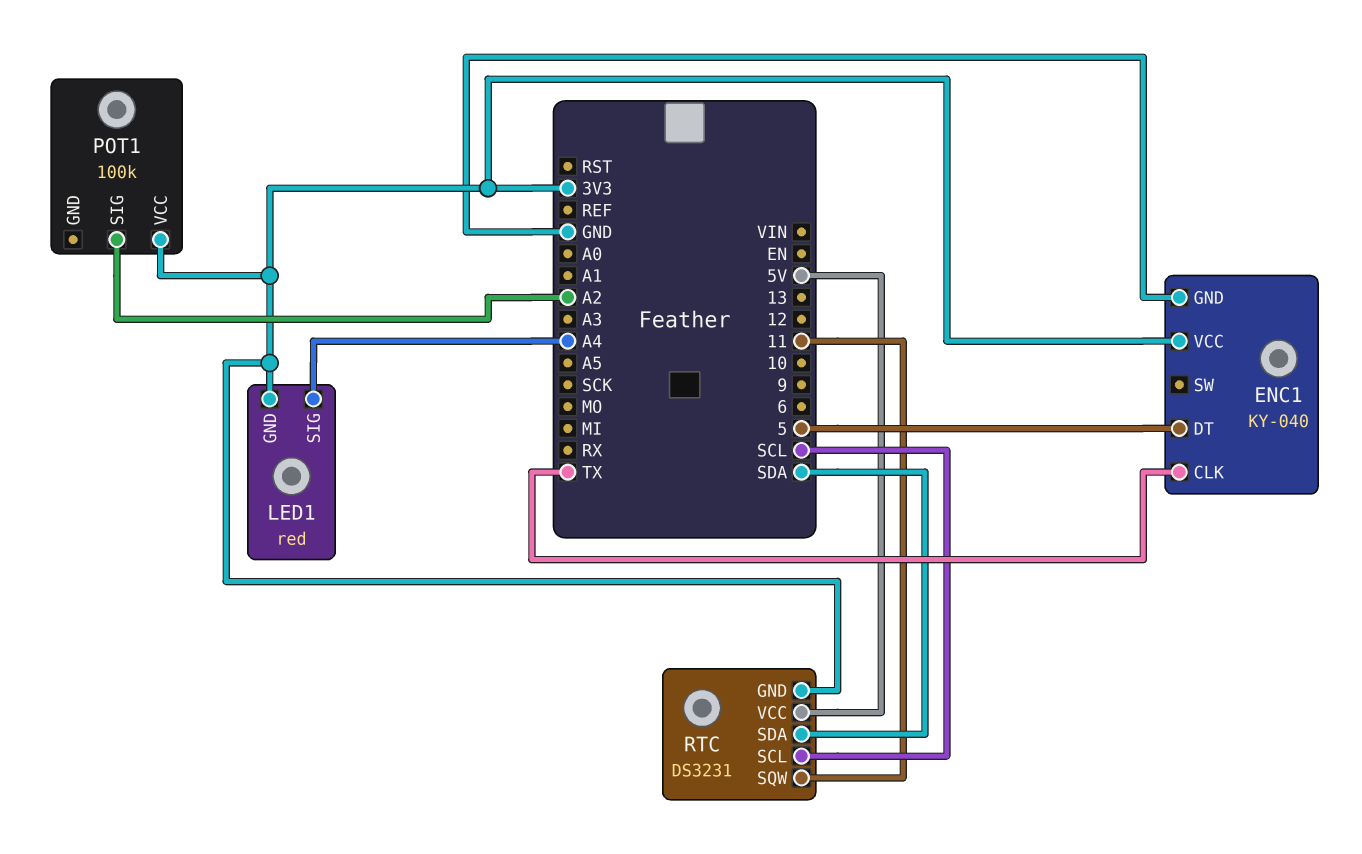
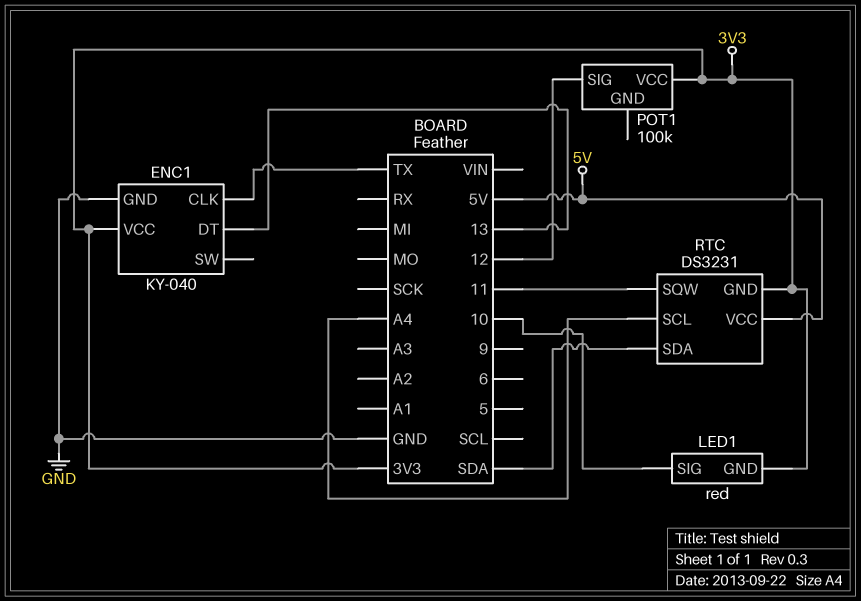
ENC1 pin DT: 5 -> 13
LED1 pin SIG: A4 -> 10
POT1 pin SIG: A2 -> 12
RTC pin SCL: SCL -> A4

